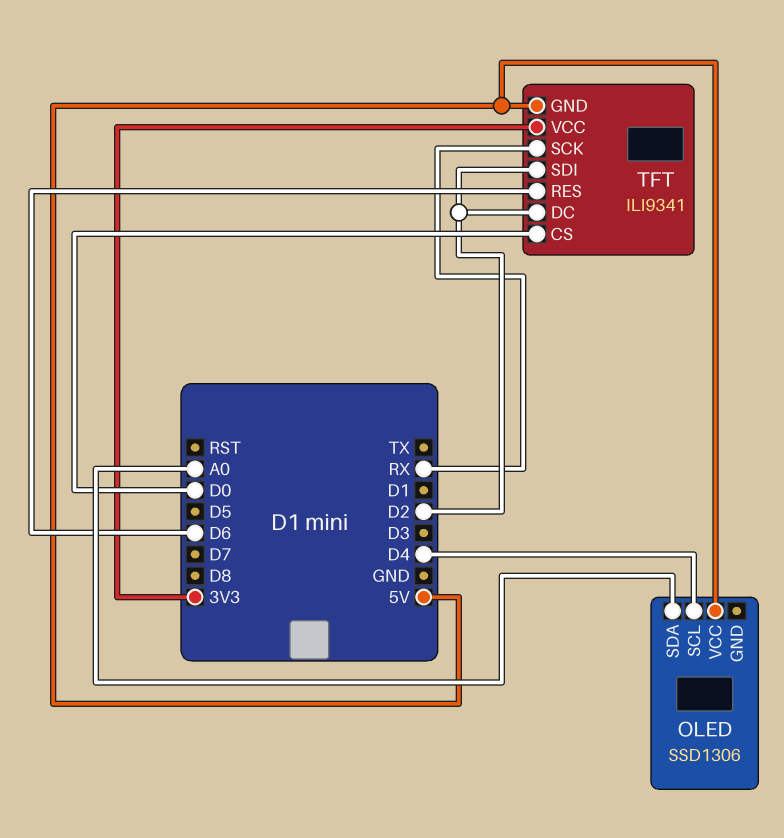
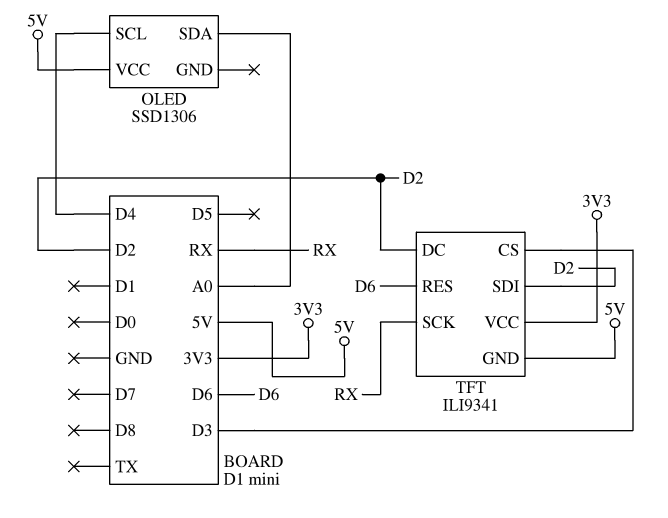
TFT pin CS: D0 -> D3

